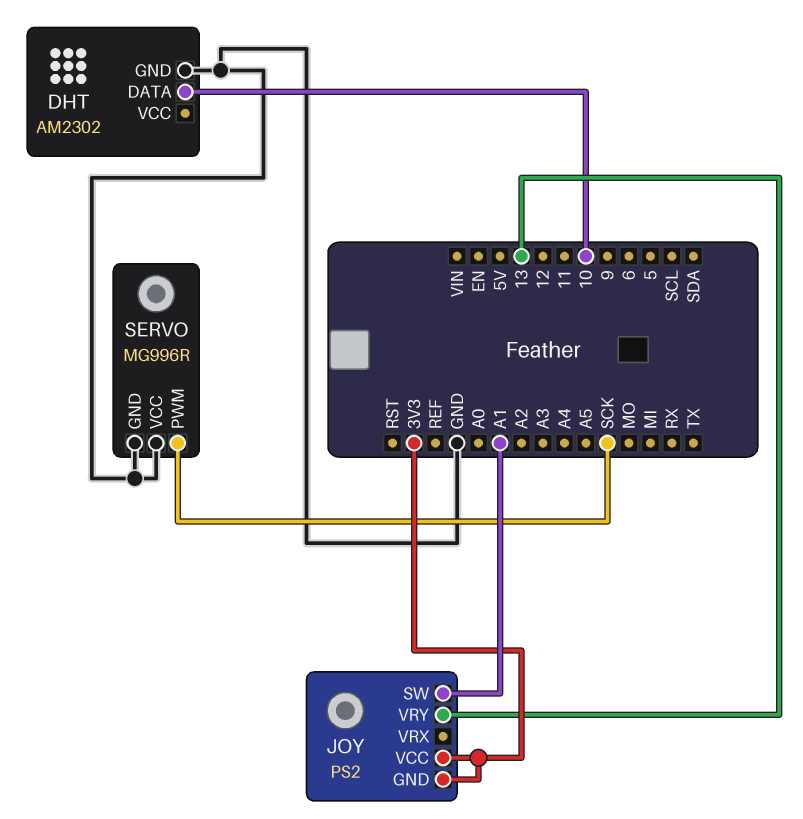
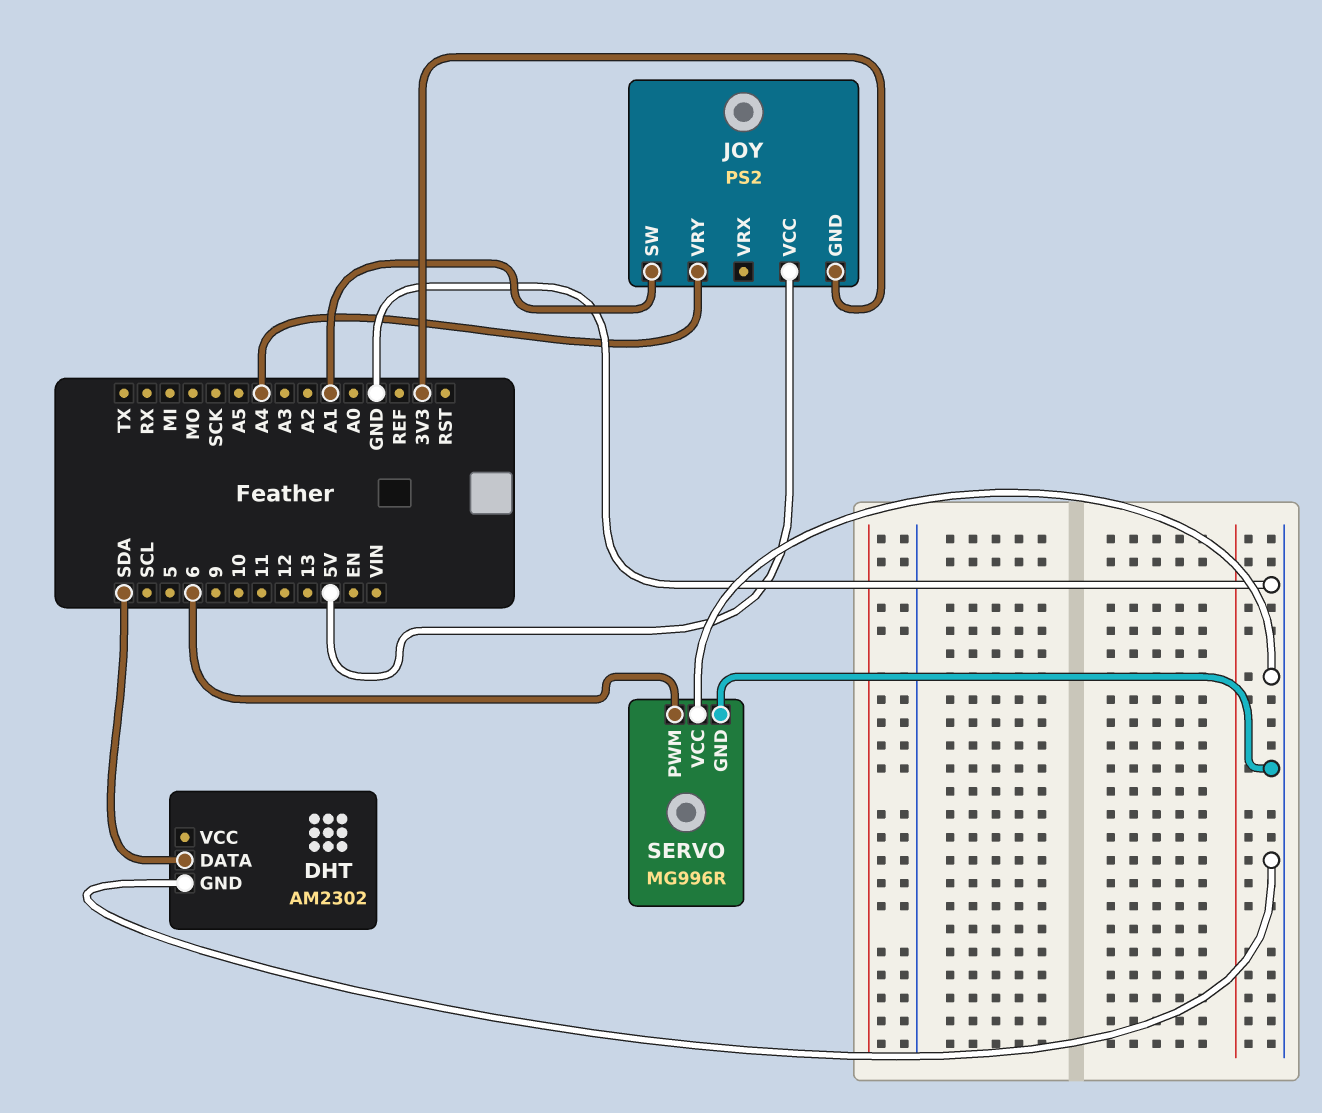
DHT pin DATA: 10 -> SDA
JOY pin VCC: 3V3 -> 5V
JOY pin VRY: 13 -> A4
SERVO pin PWM: SCK -> 6

